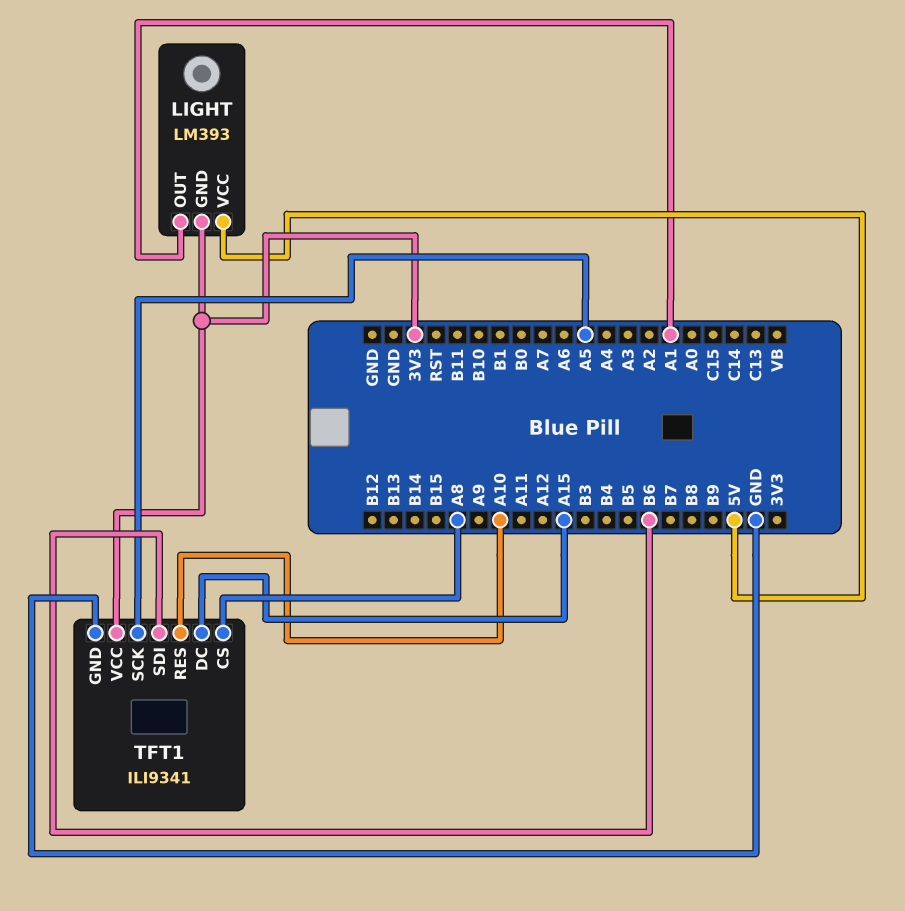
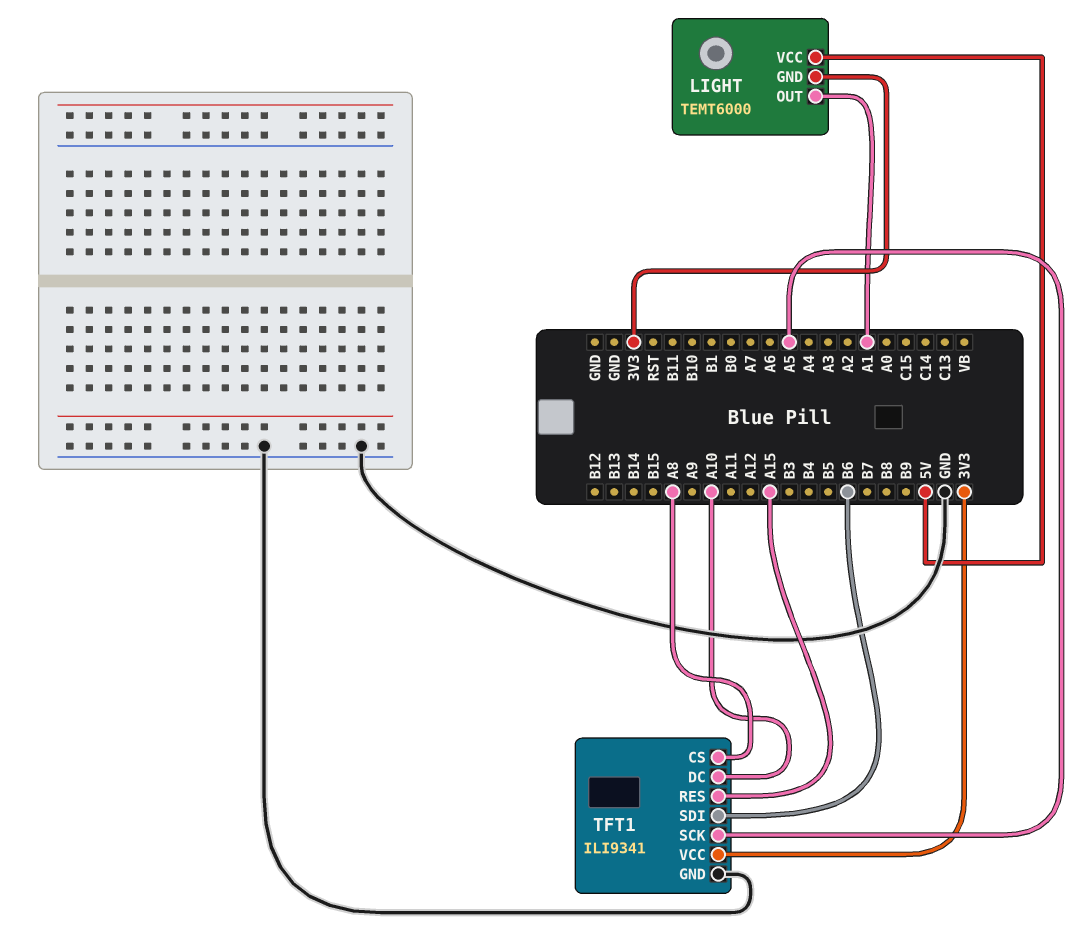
LIGHT: LM393 -> TEMT6000
TFT1 pin DC: A15 -> A10
TFT1 pin RES: A10 -> A15

